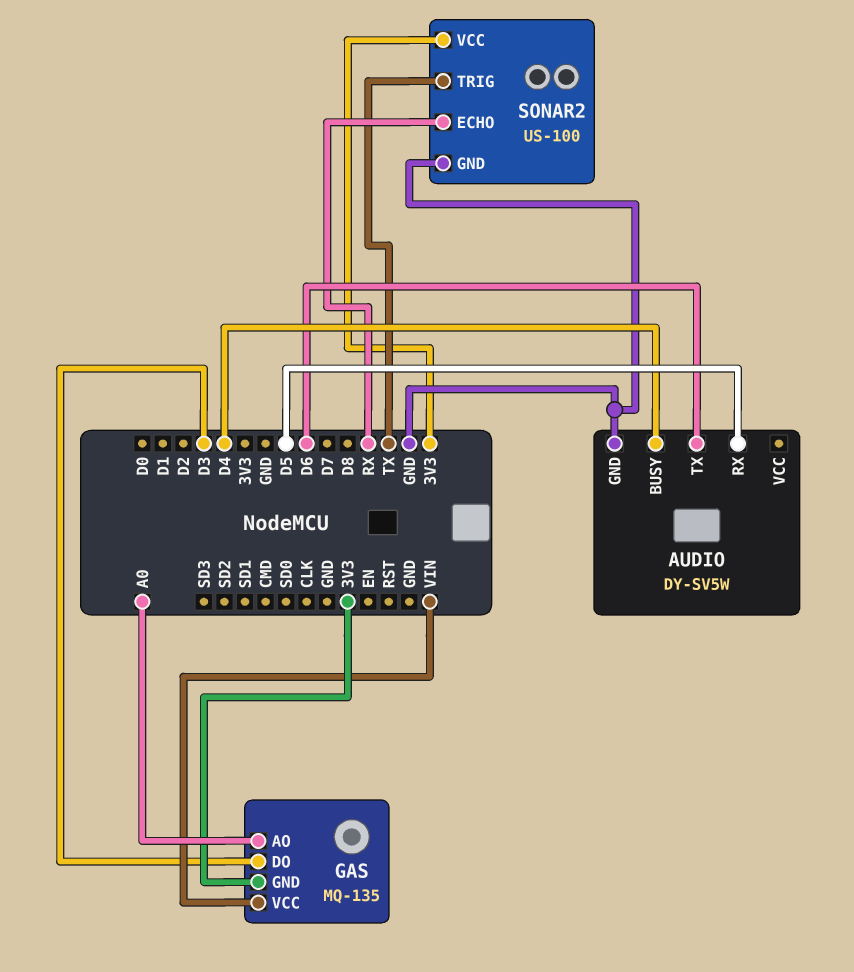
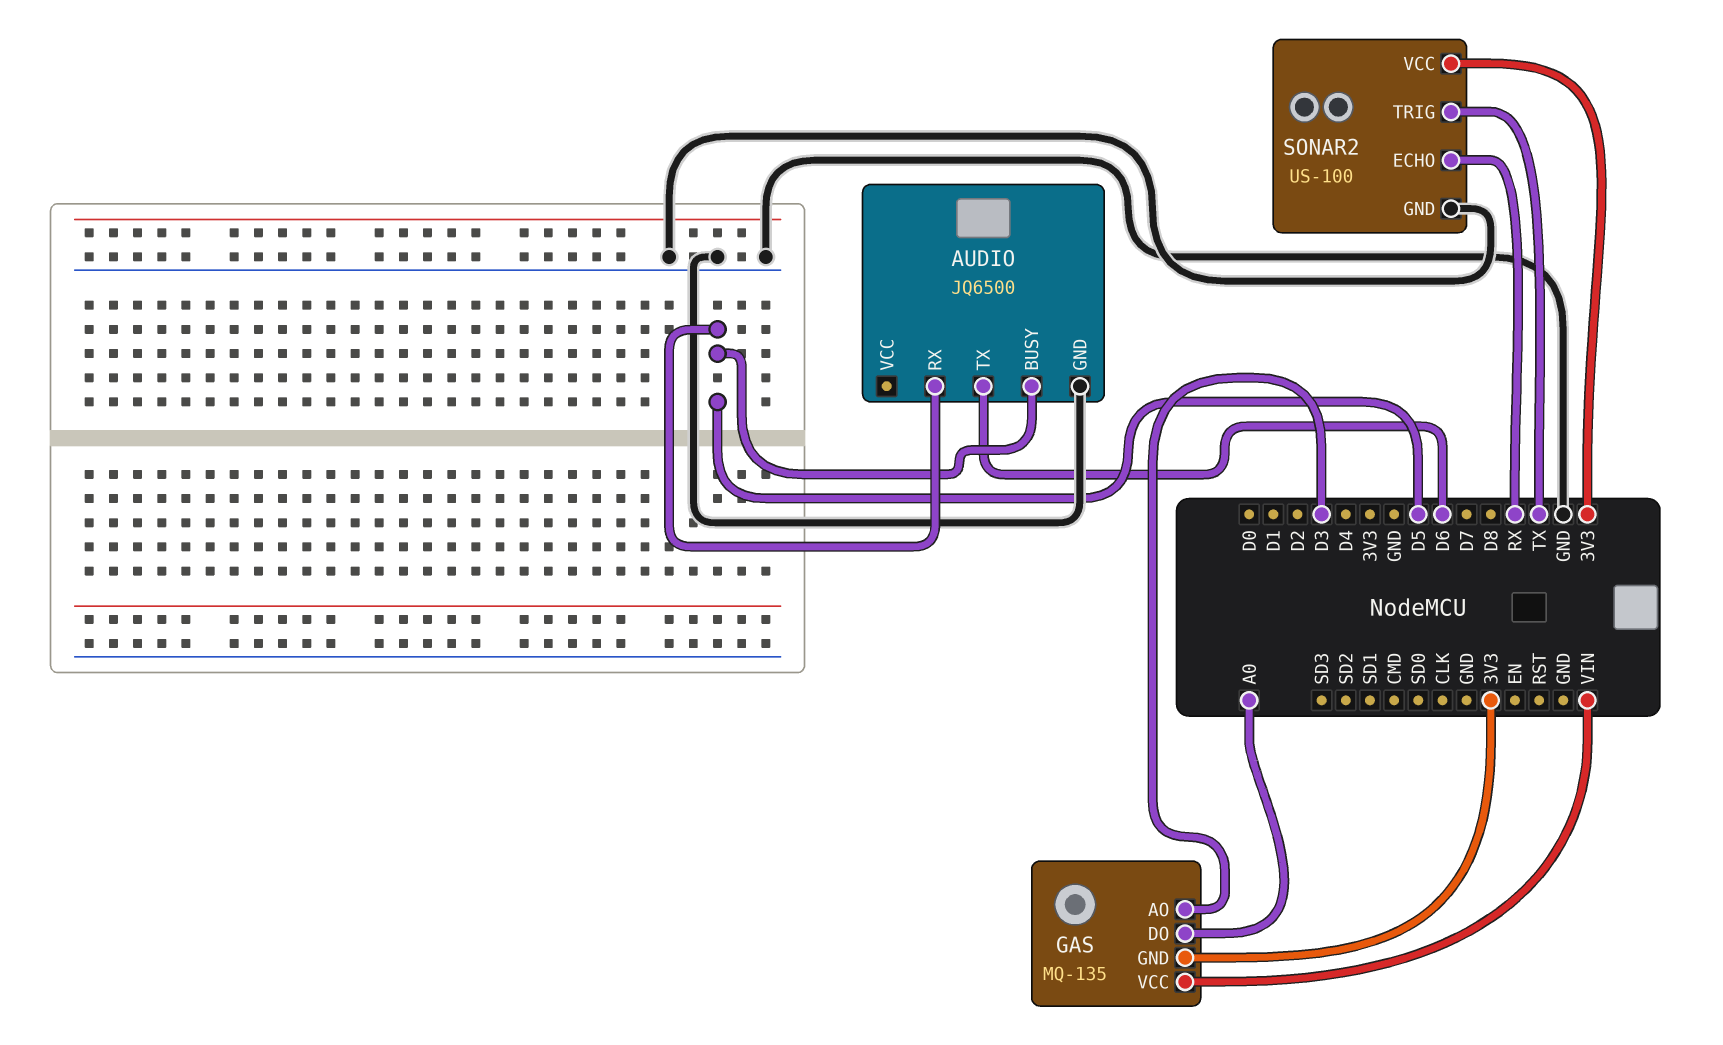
AUDIO: DY-SV5W -> JQ6500
AUDIO pin BUSY: D4 -> D5
GAS pin AO: A0 -> D3
GAS pin DO: D3 -> A0

